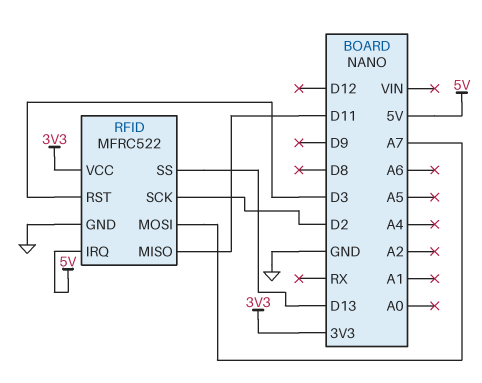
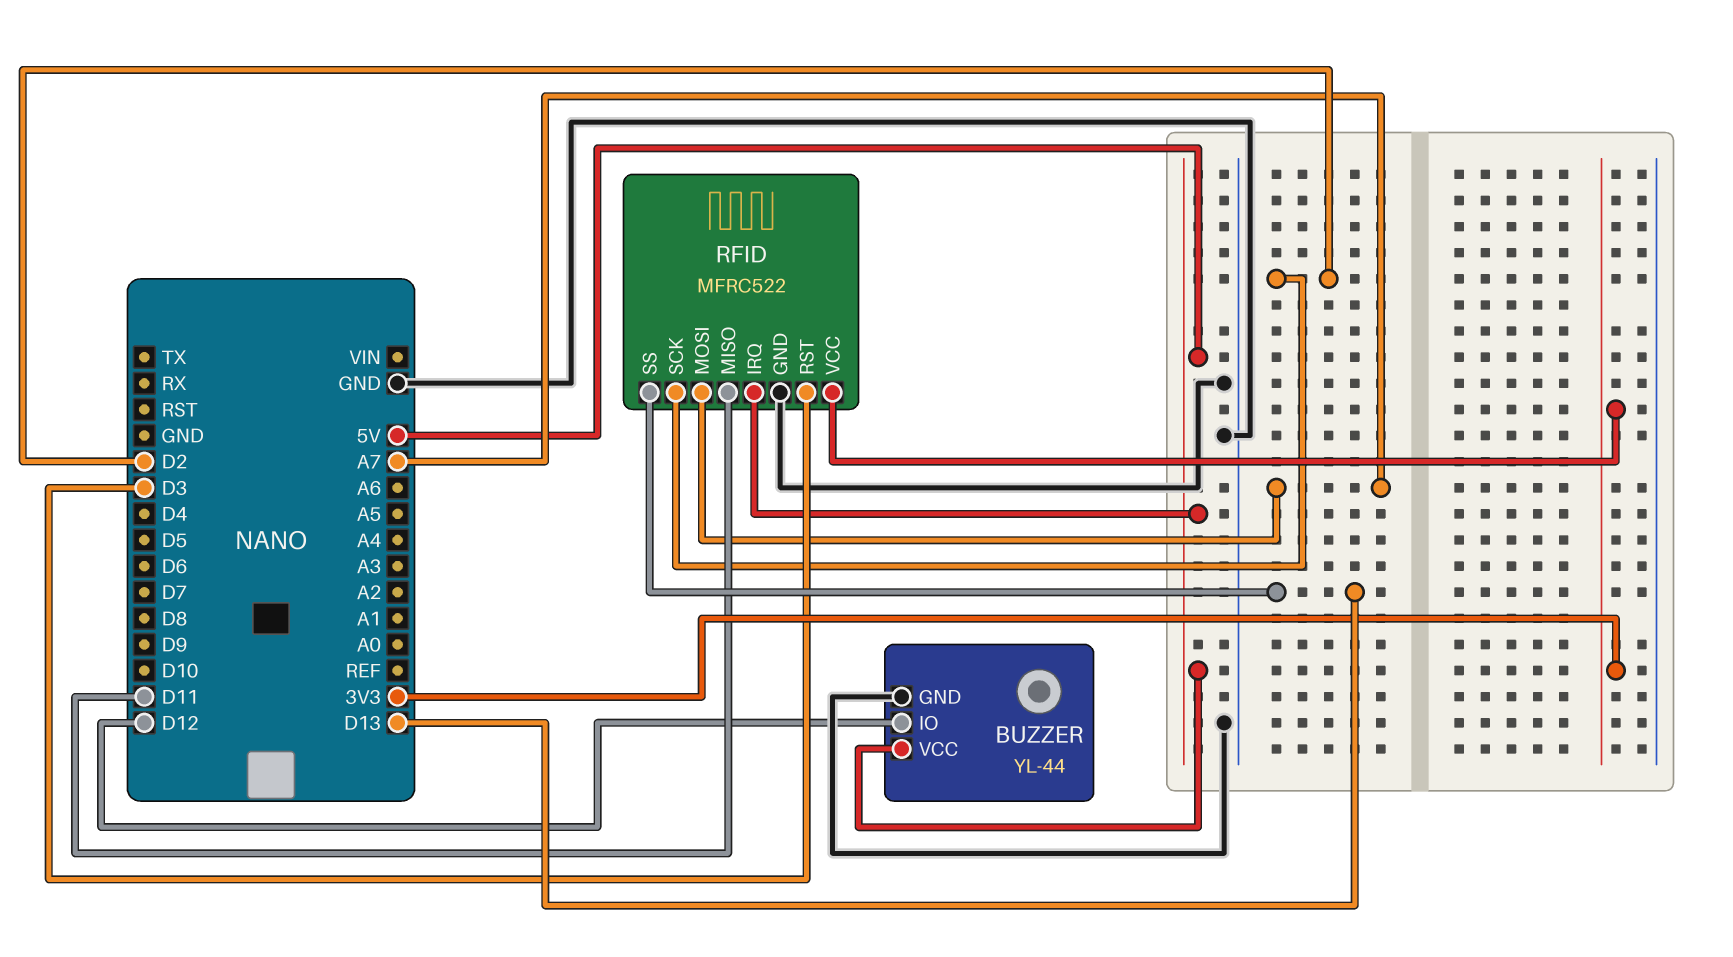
BUZZER: none -> YL-44
BUZZER pin GND: none -> GND
BUZZER pin IO: none -> D12
BUZZER pin VCC: none -> 5V

